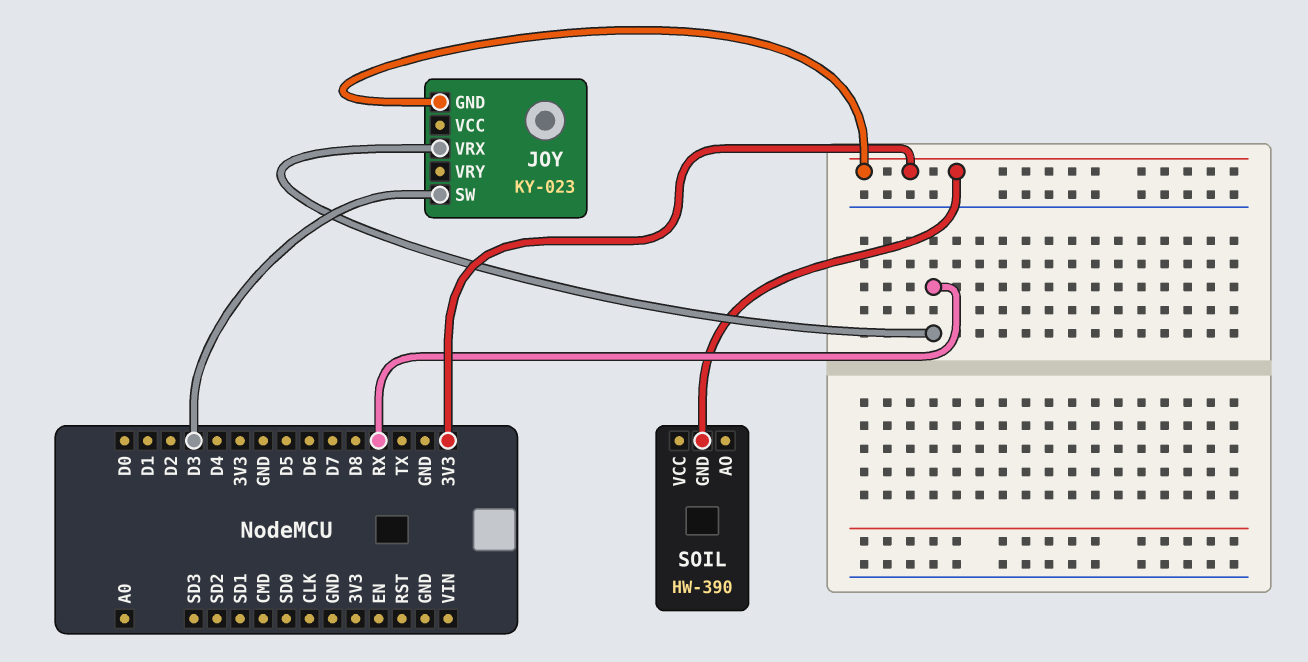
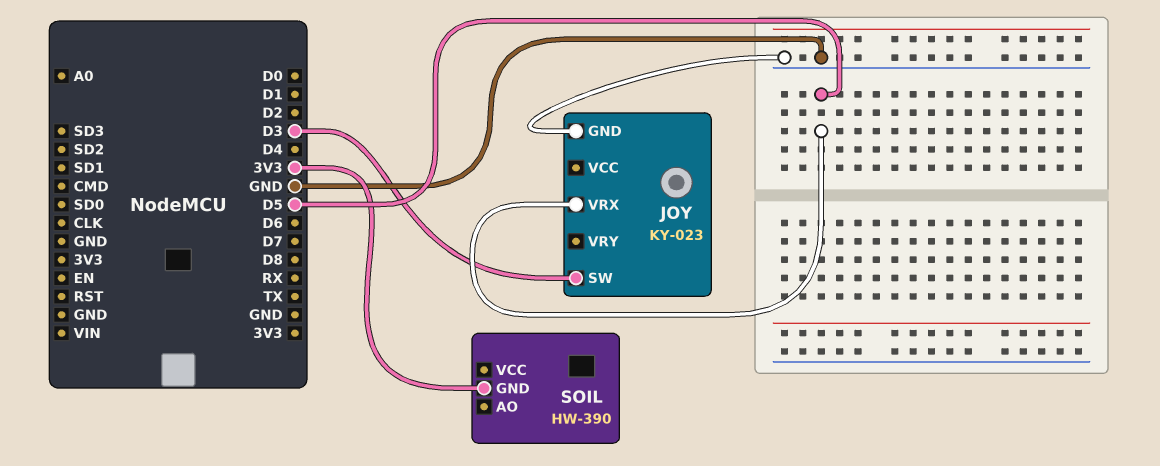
JOY pin GND: 3V3 -> GND
JOY pin VRX: RX -> D5

